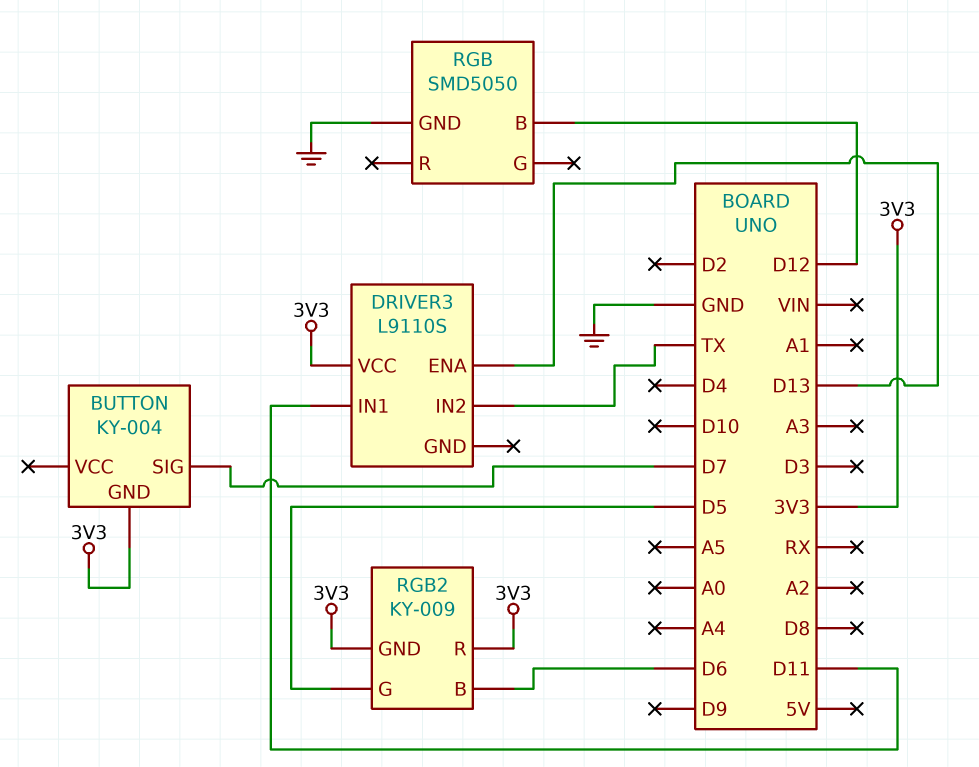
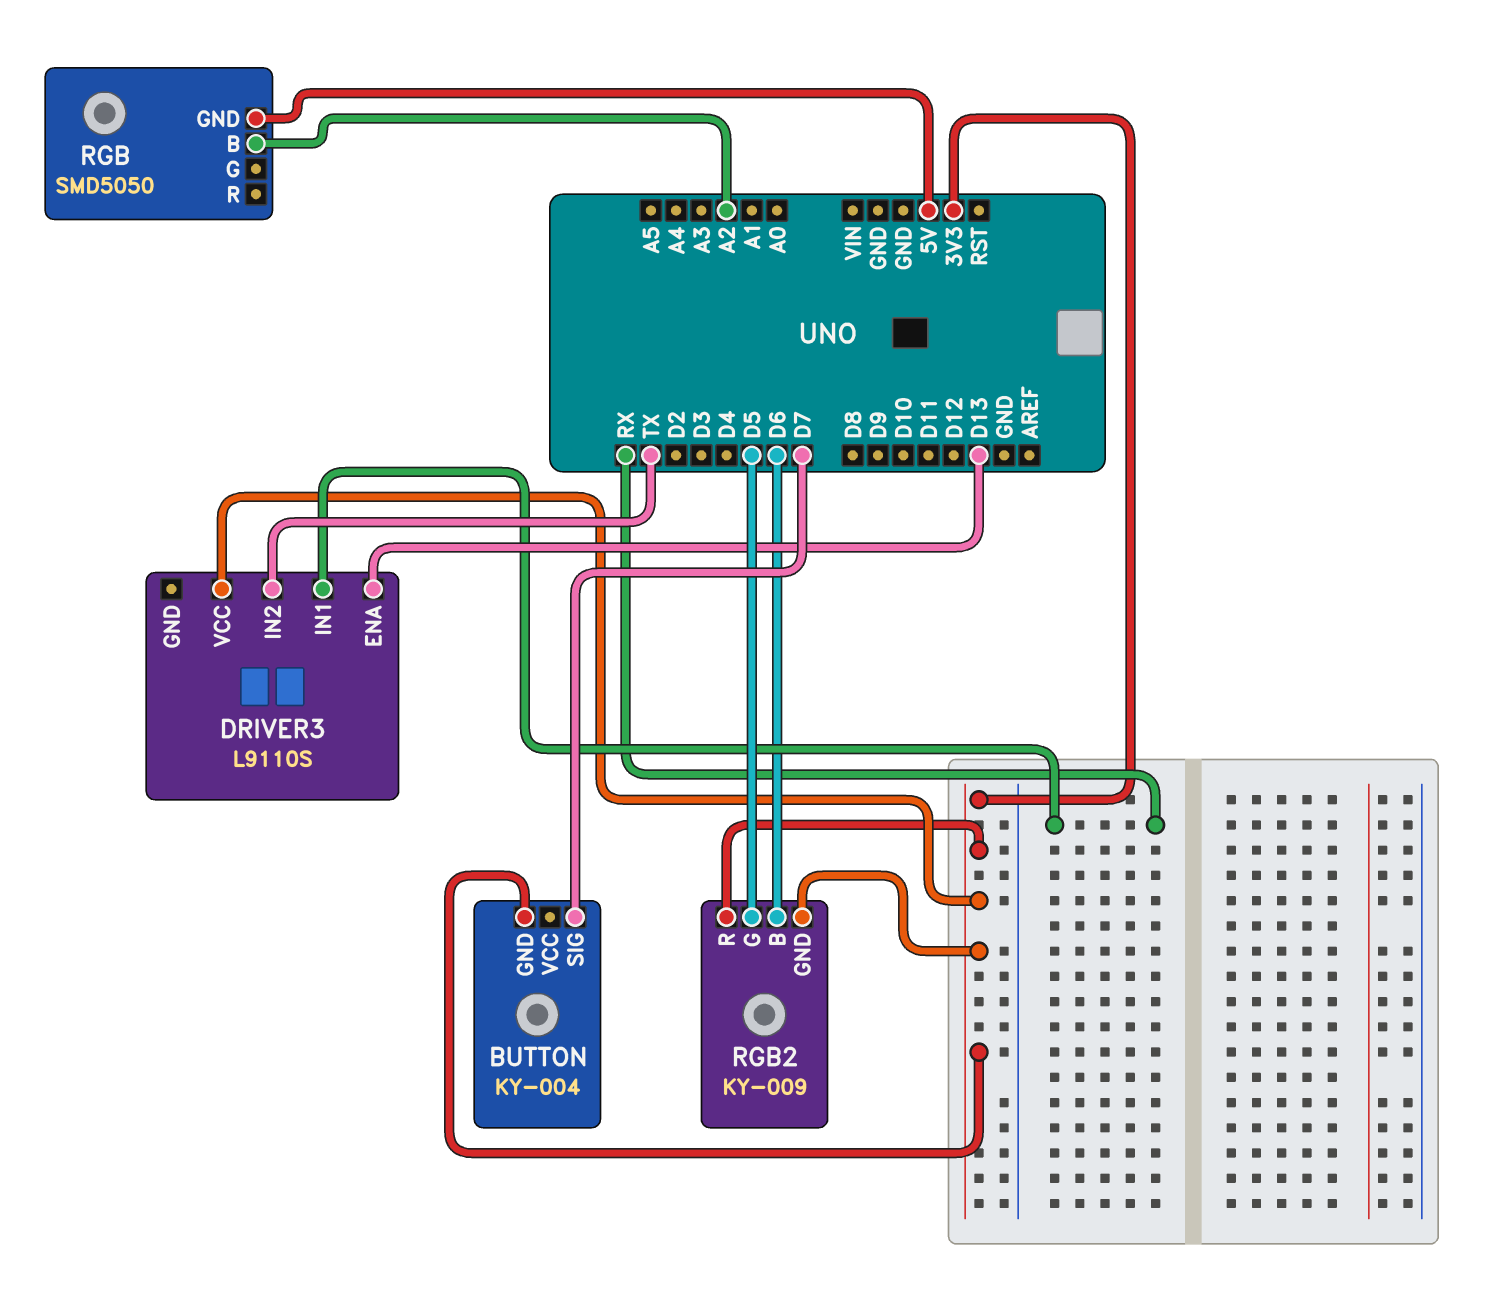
DRIVER3 pin IN1: D11 -> RX
RGB pin B: D12 -> A2
RGB pin GND: GND -> 5V

